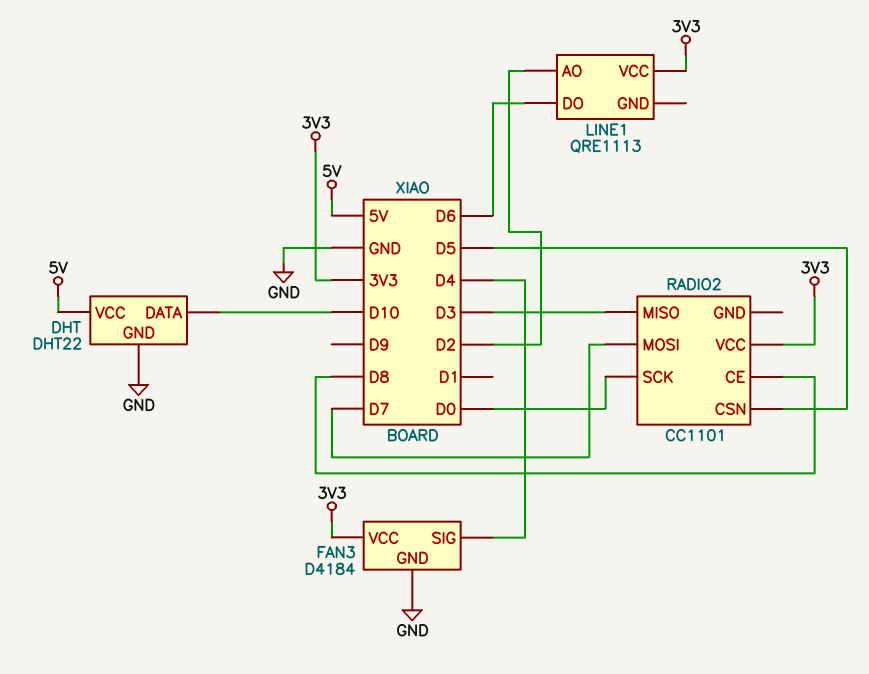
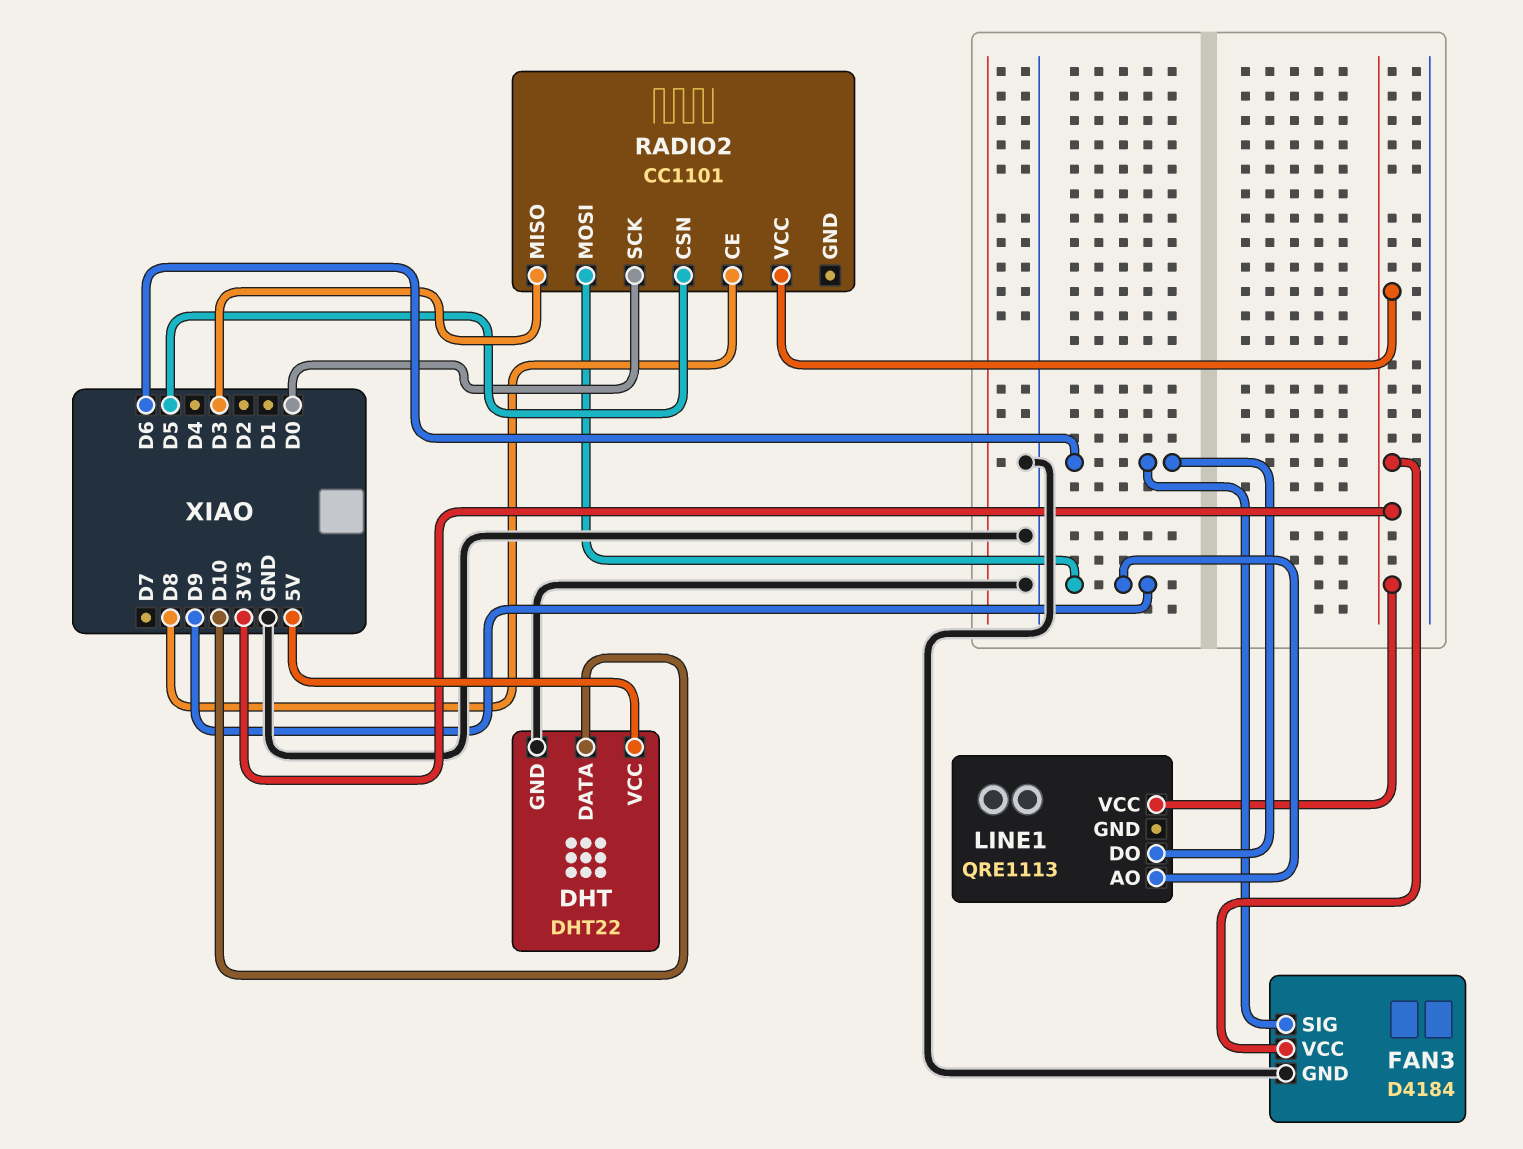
FAN3 pin SIG: D4 -> D6
LINE1 pin AO: D2 -> D9
RADIO2 pin MOSI: D7 -> D9

